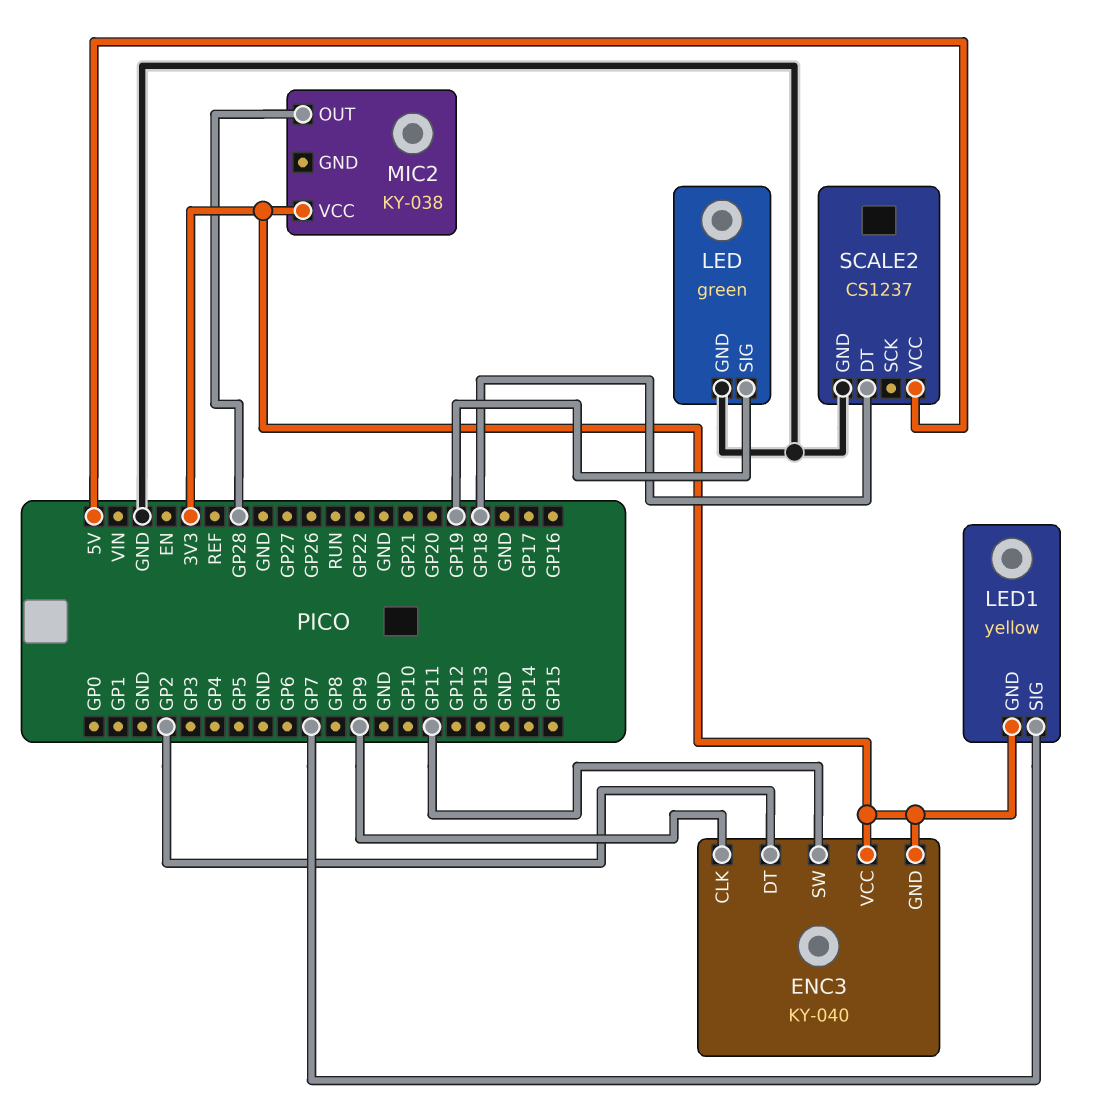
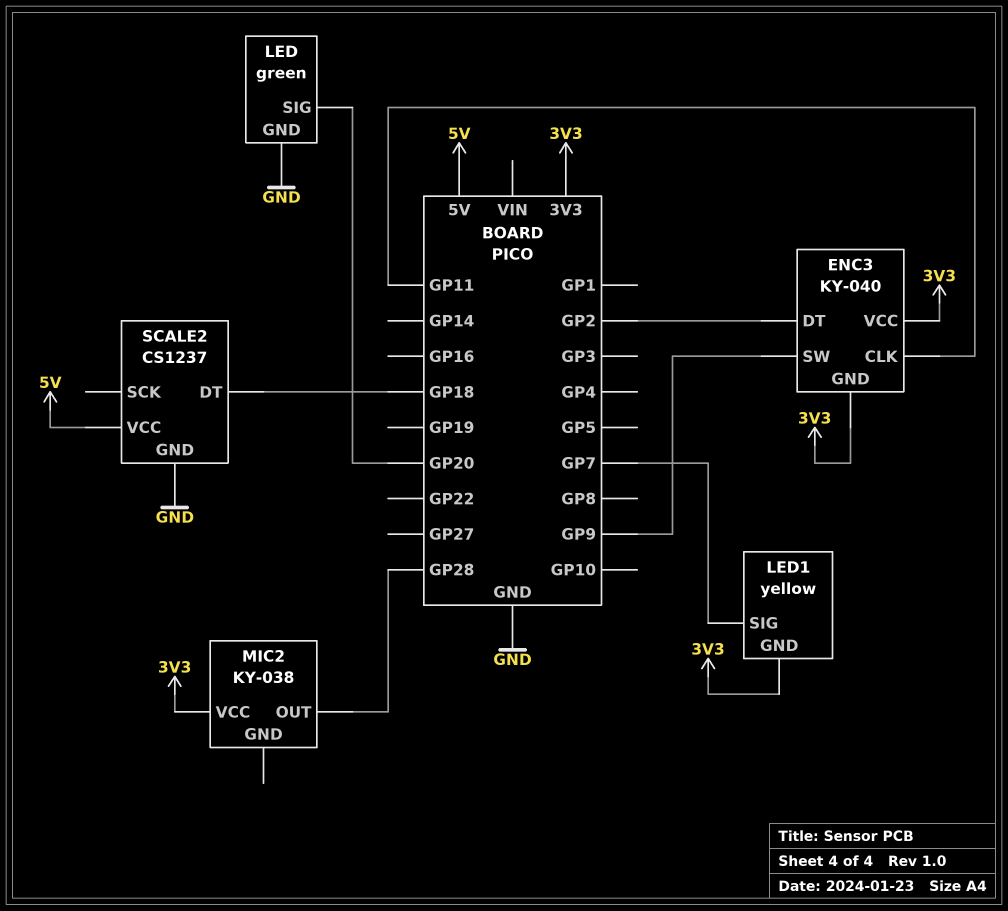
ENC3 pin CLK: GP9 -> GP11
ENC3 pin SW: GP11 -> GP9
LED pin SIG: GP19 -> GP20

